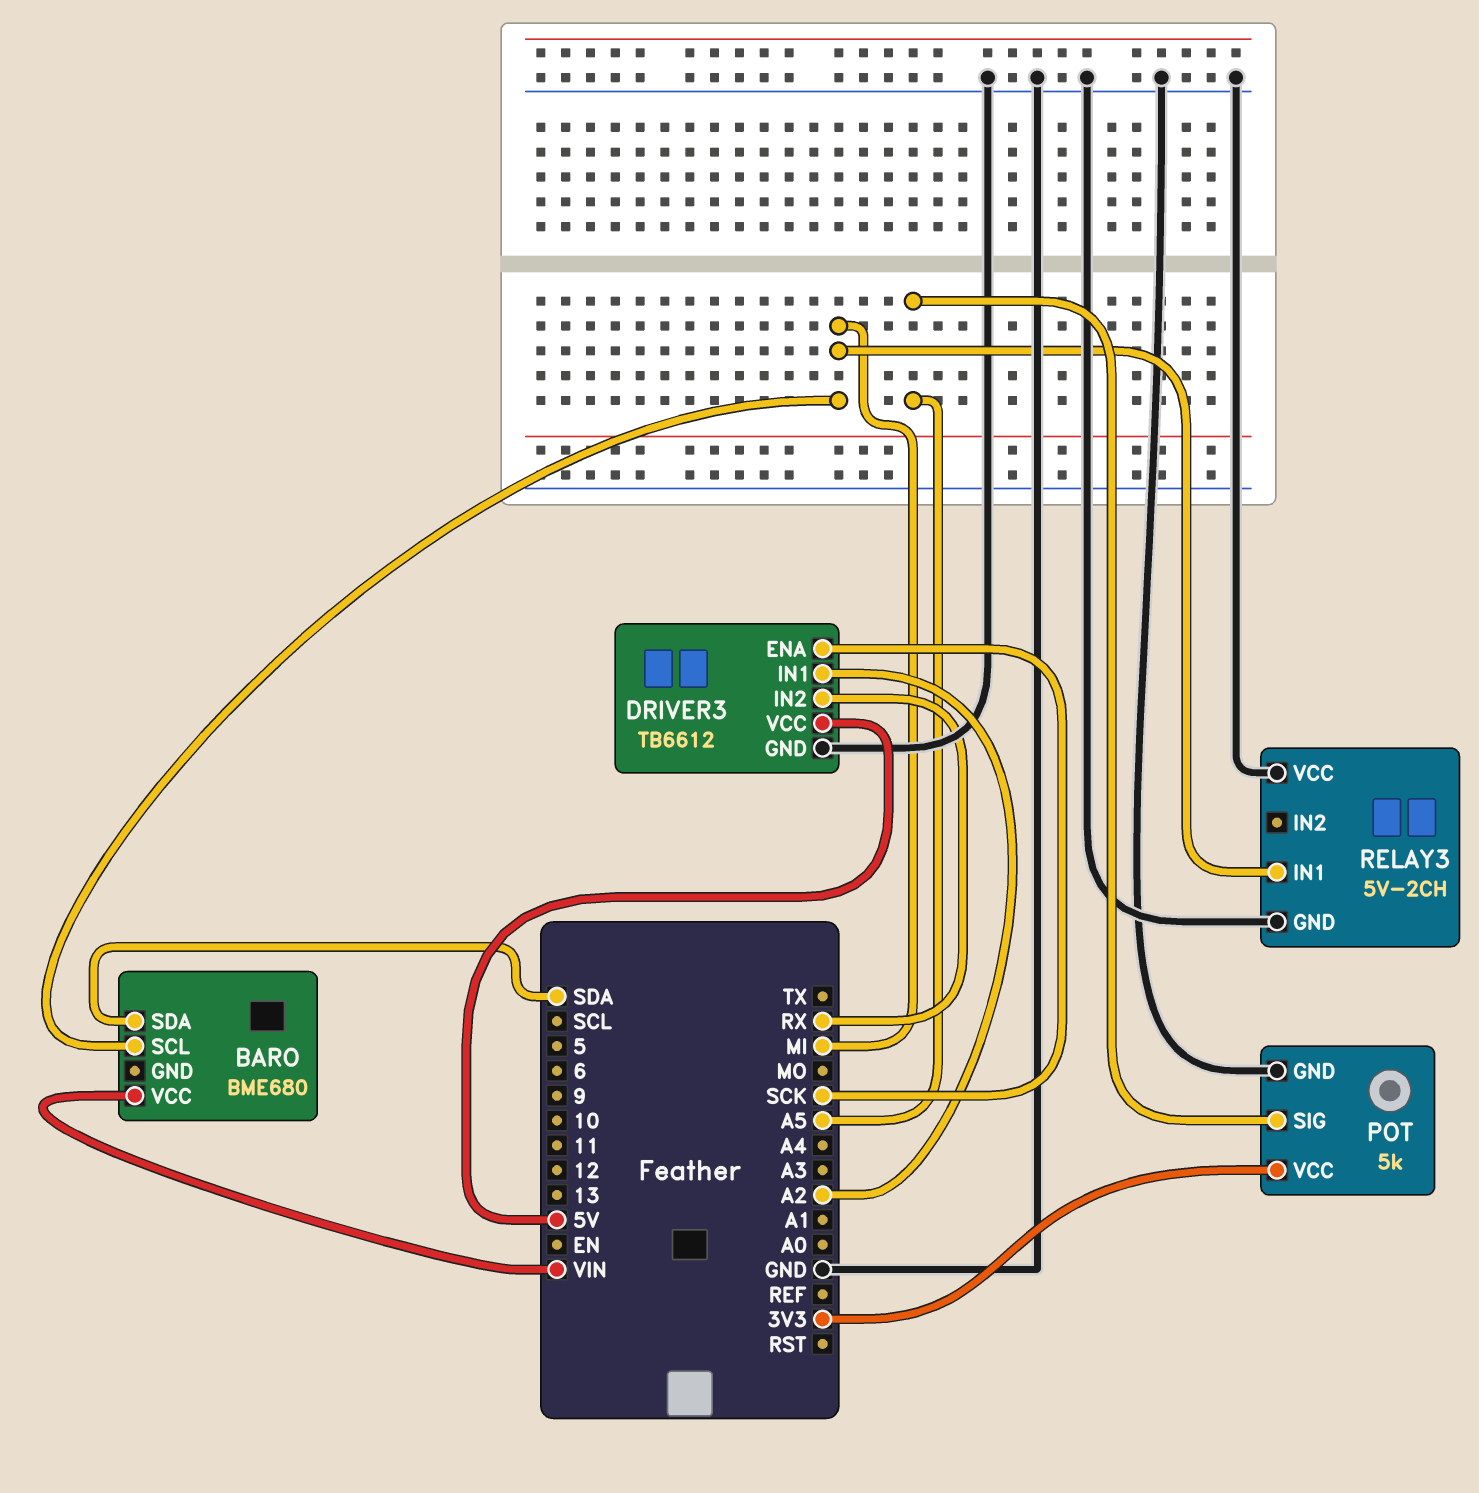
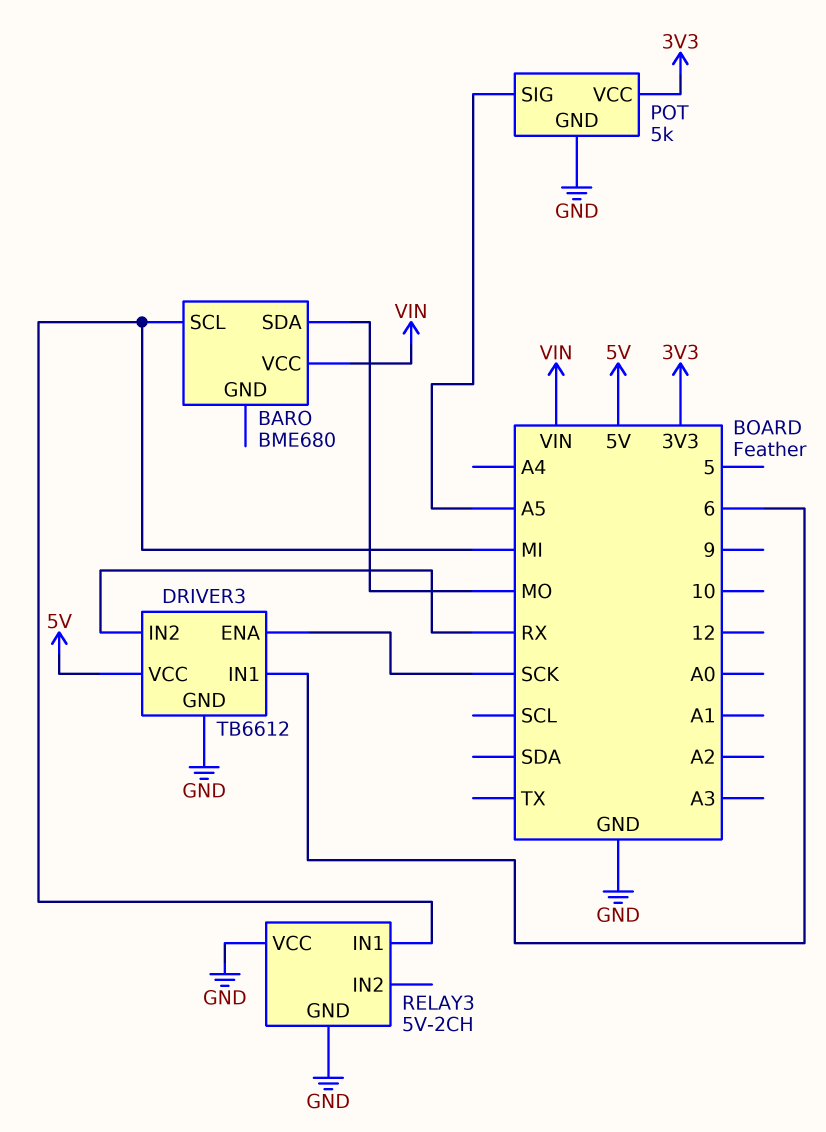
BARO pin SDA: SDA -> MO
DRIVER3 pin IN1: A2 -> 6

